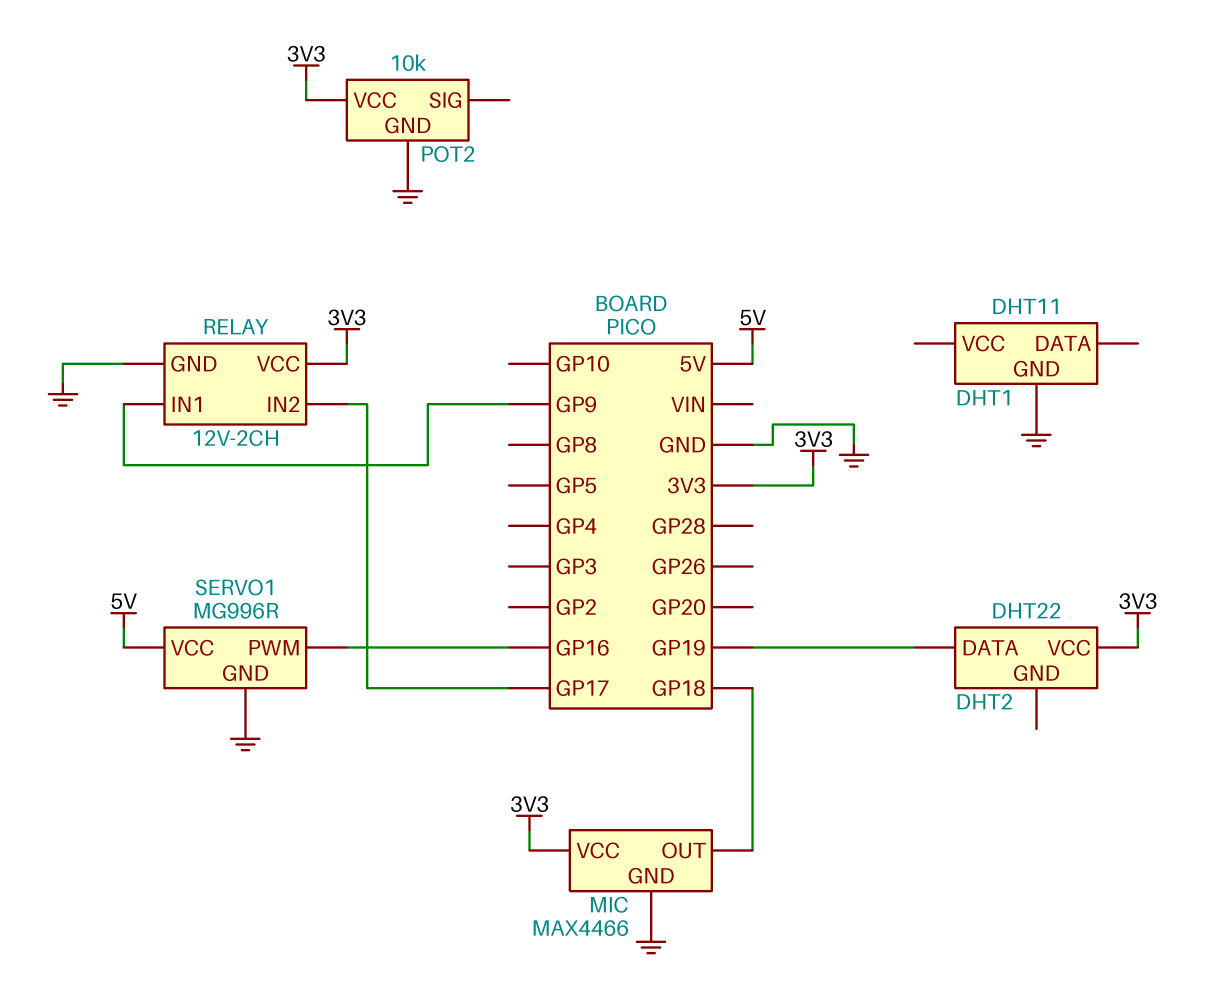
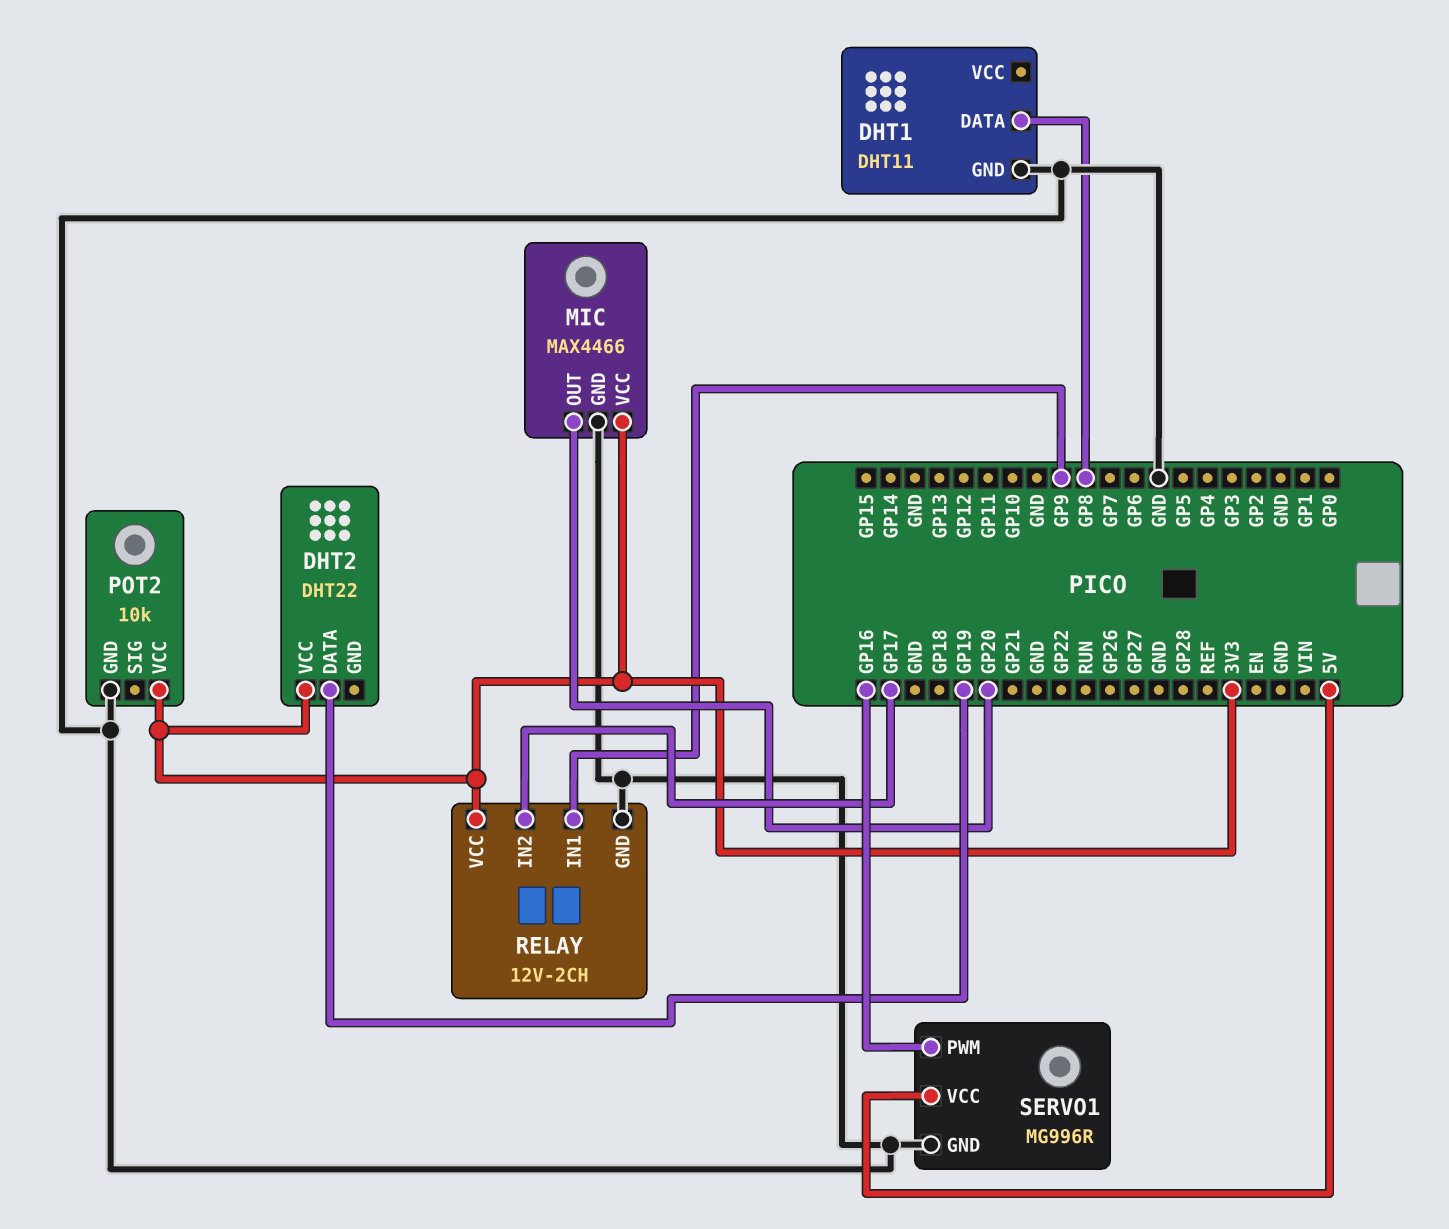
DHT1 pin DATA: none -> GP8
MIC pin OUT: GP18 -> GP20

